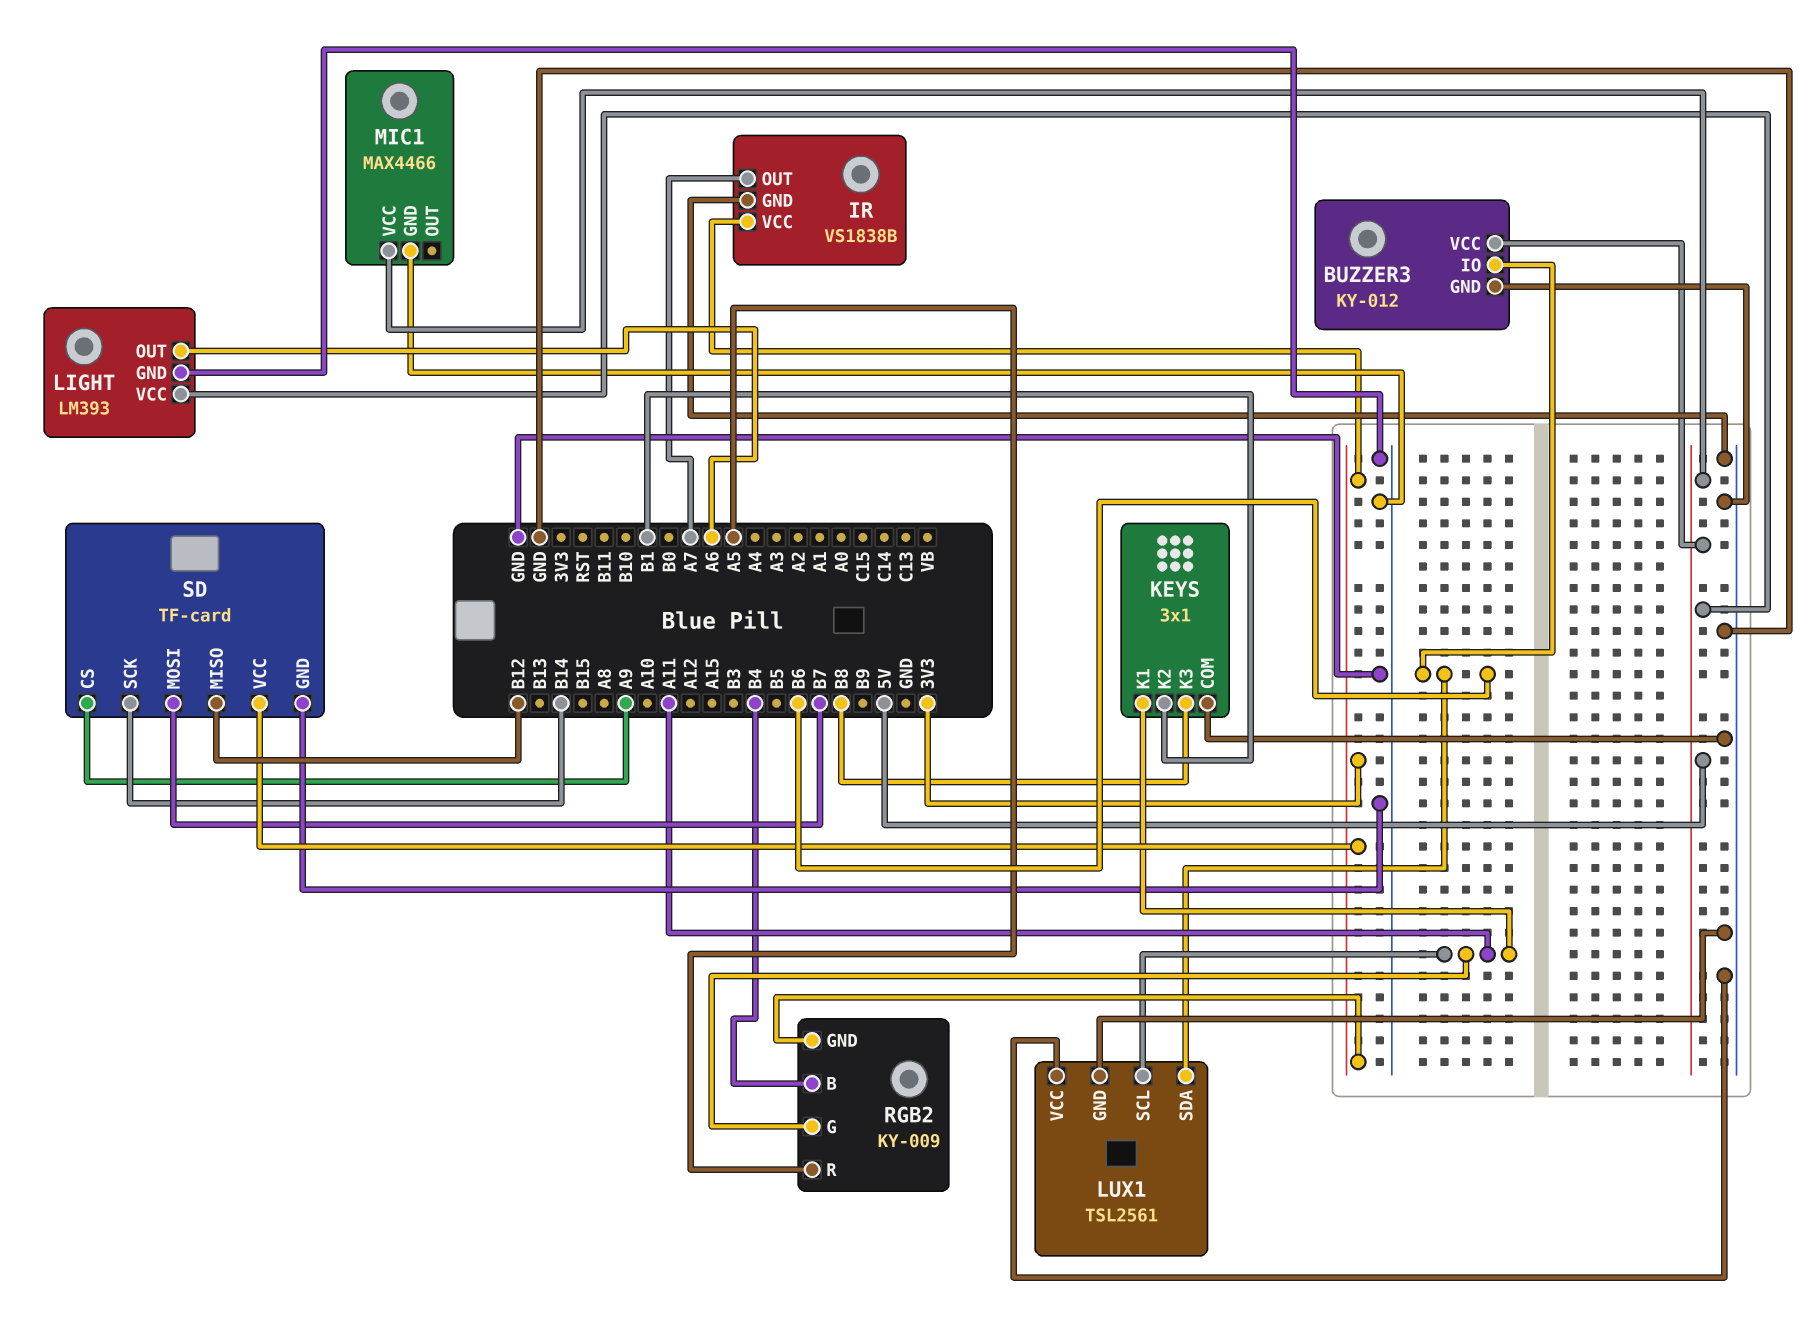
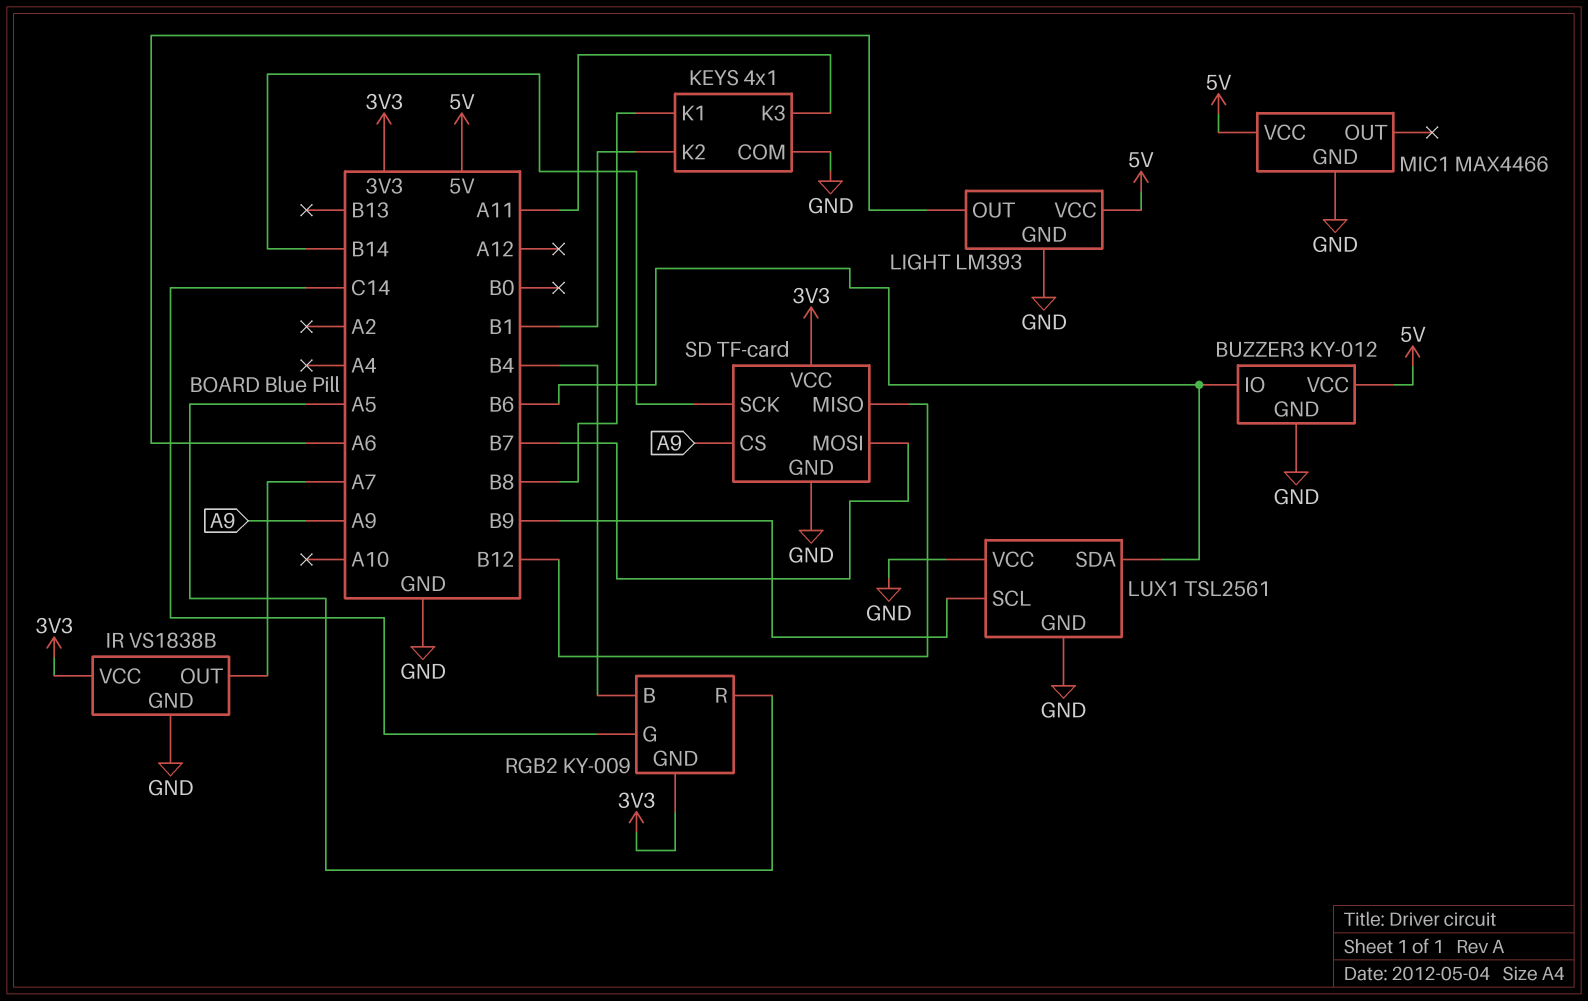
KEYS: 3x1 -> 4x1
KEYS pin K1: A11 -> B8
KEYS pin K3: B8 -> A11
LUX1 pin SCL: A11 -> B9
RGB2 pin G: A11 -> C14

